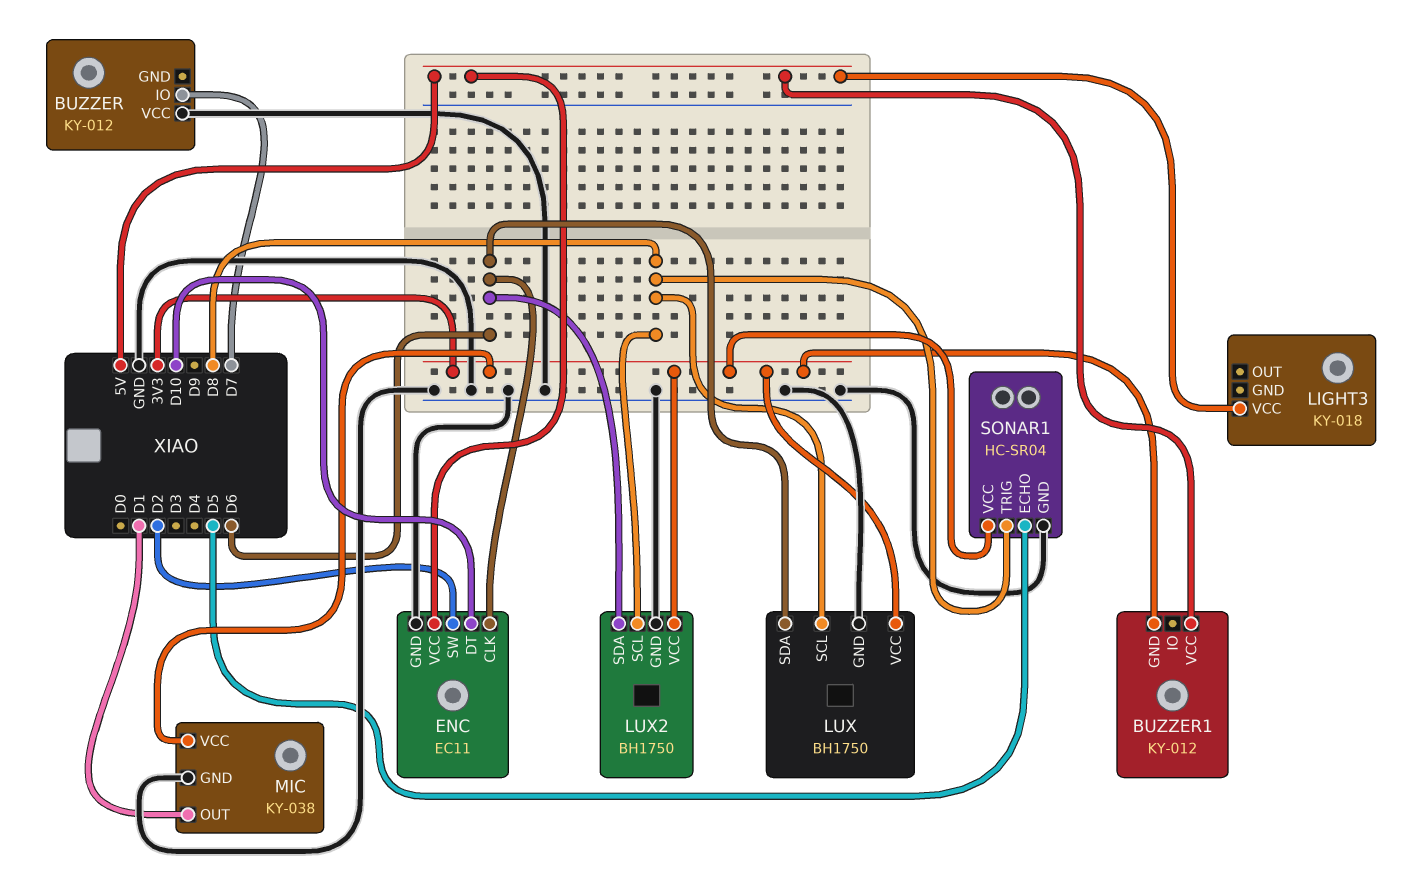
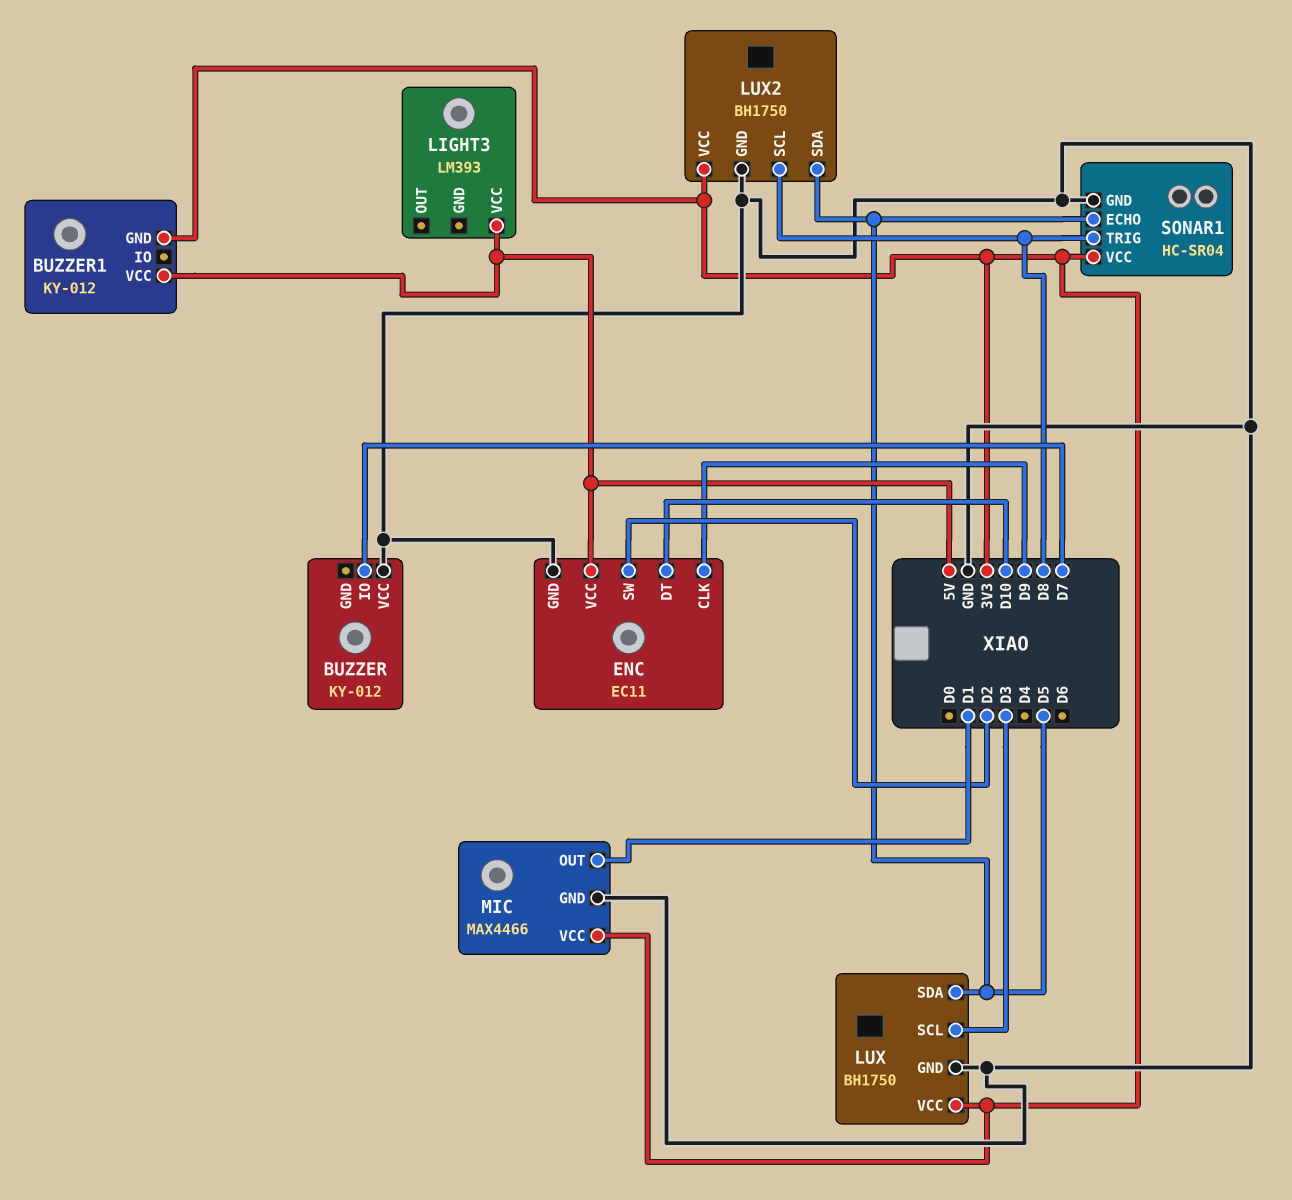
ENC pin CLK: D6 -> D9
LIGHT3: KY-018 -> LM393
LUX pin SCL: D8 -> D3
LUX pin SDA: D6 -> D5
LUX2 pin SDA: D6 -> D5
MIC: KY-038 -> MAX4466

